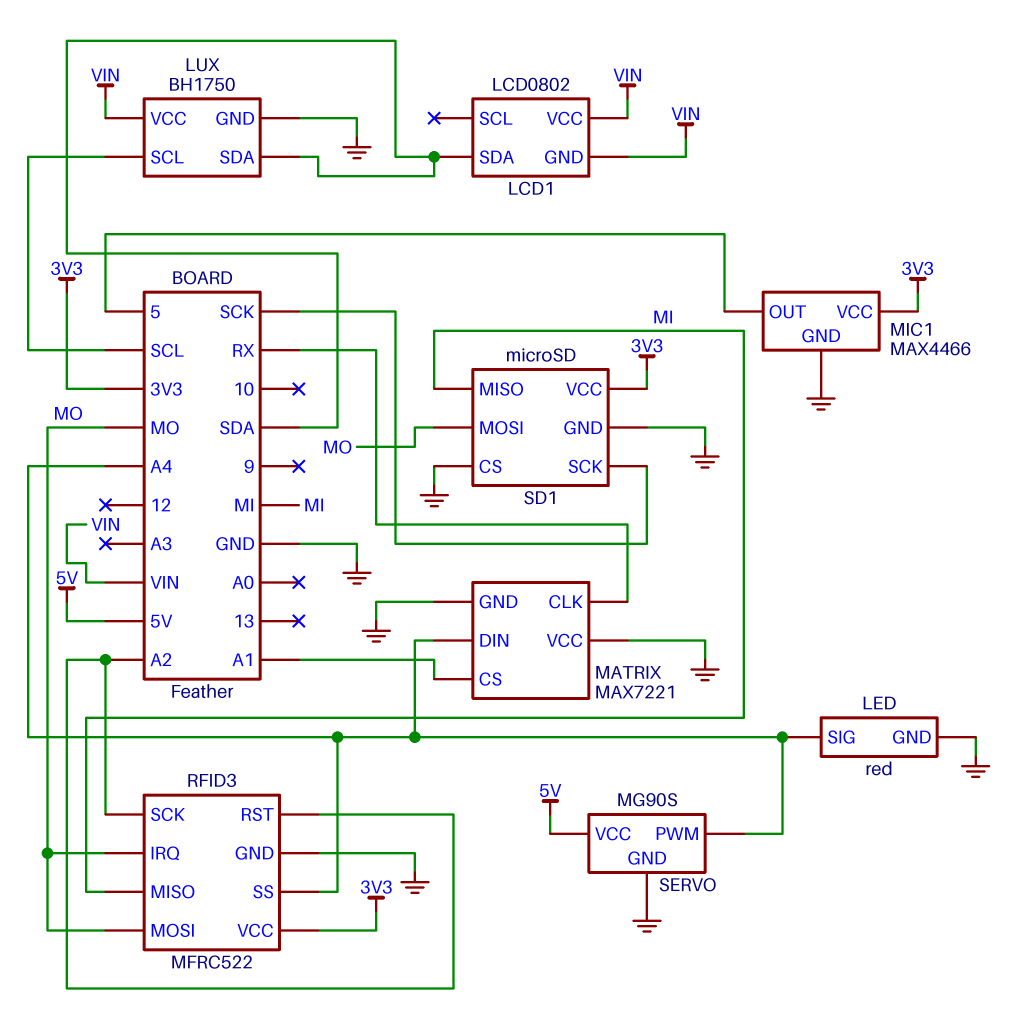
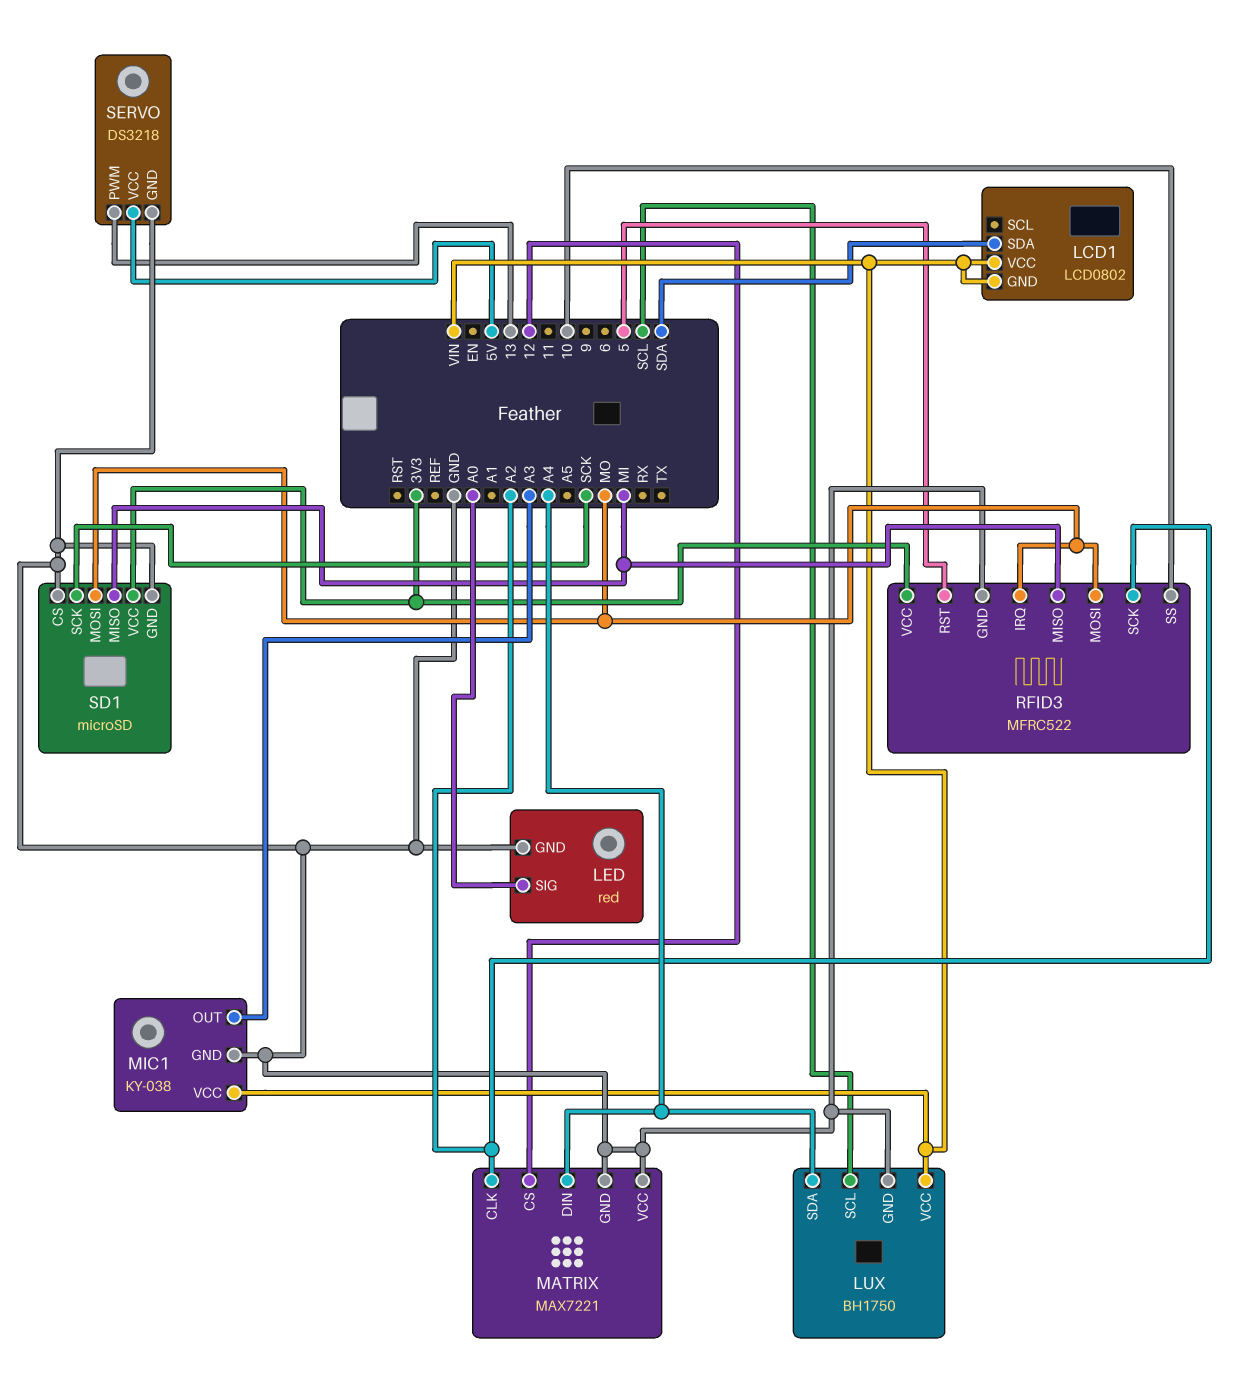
LED pin SIG: A4 -> A0
LUX pin SDA: SDA -> A4
MATRIX pin CLK: RX -> A2
MATRIX pin CS: A1 -> 12
MIC1: MAX4466 -> KY-038
MIC1 pin OUT: 5 -> A3
MIC1 pin VCC: 3V3 -> VIN
RFID3 pin RST: A2 -> 5
RFID3 pin SS: A4 -> 10
SERVO: MG90S -> DS3218
SERVO pin PWM: A4 -> 13

